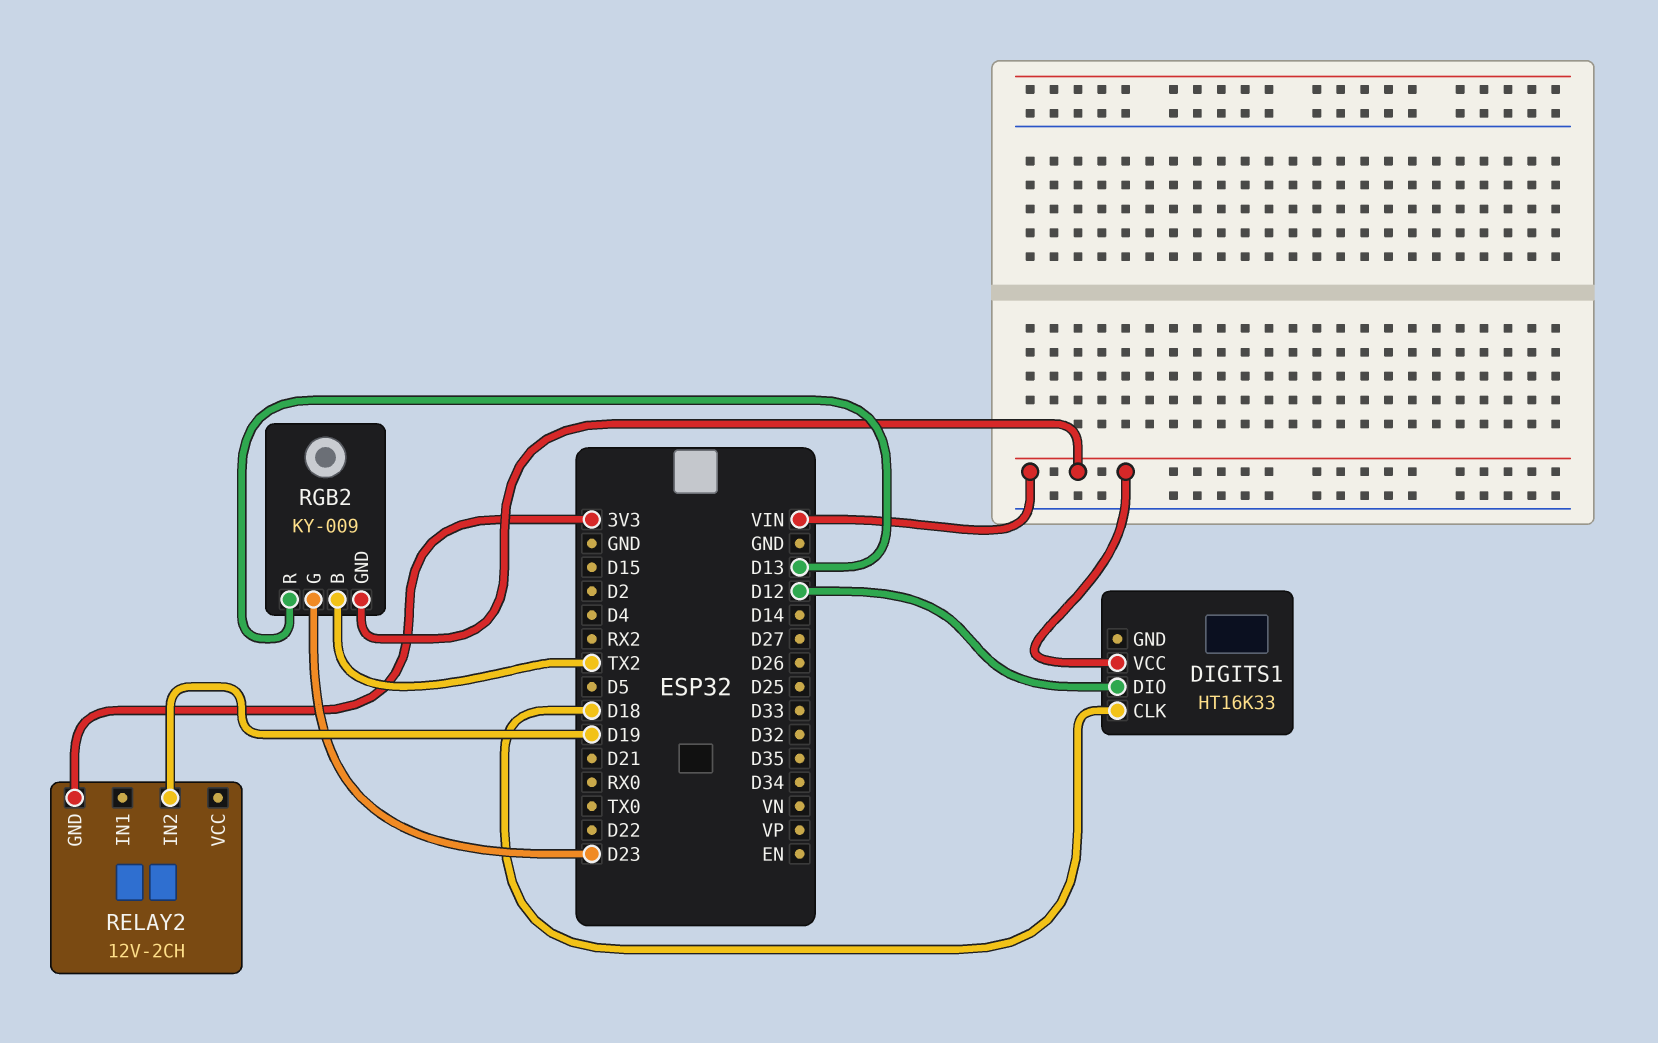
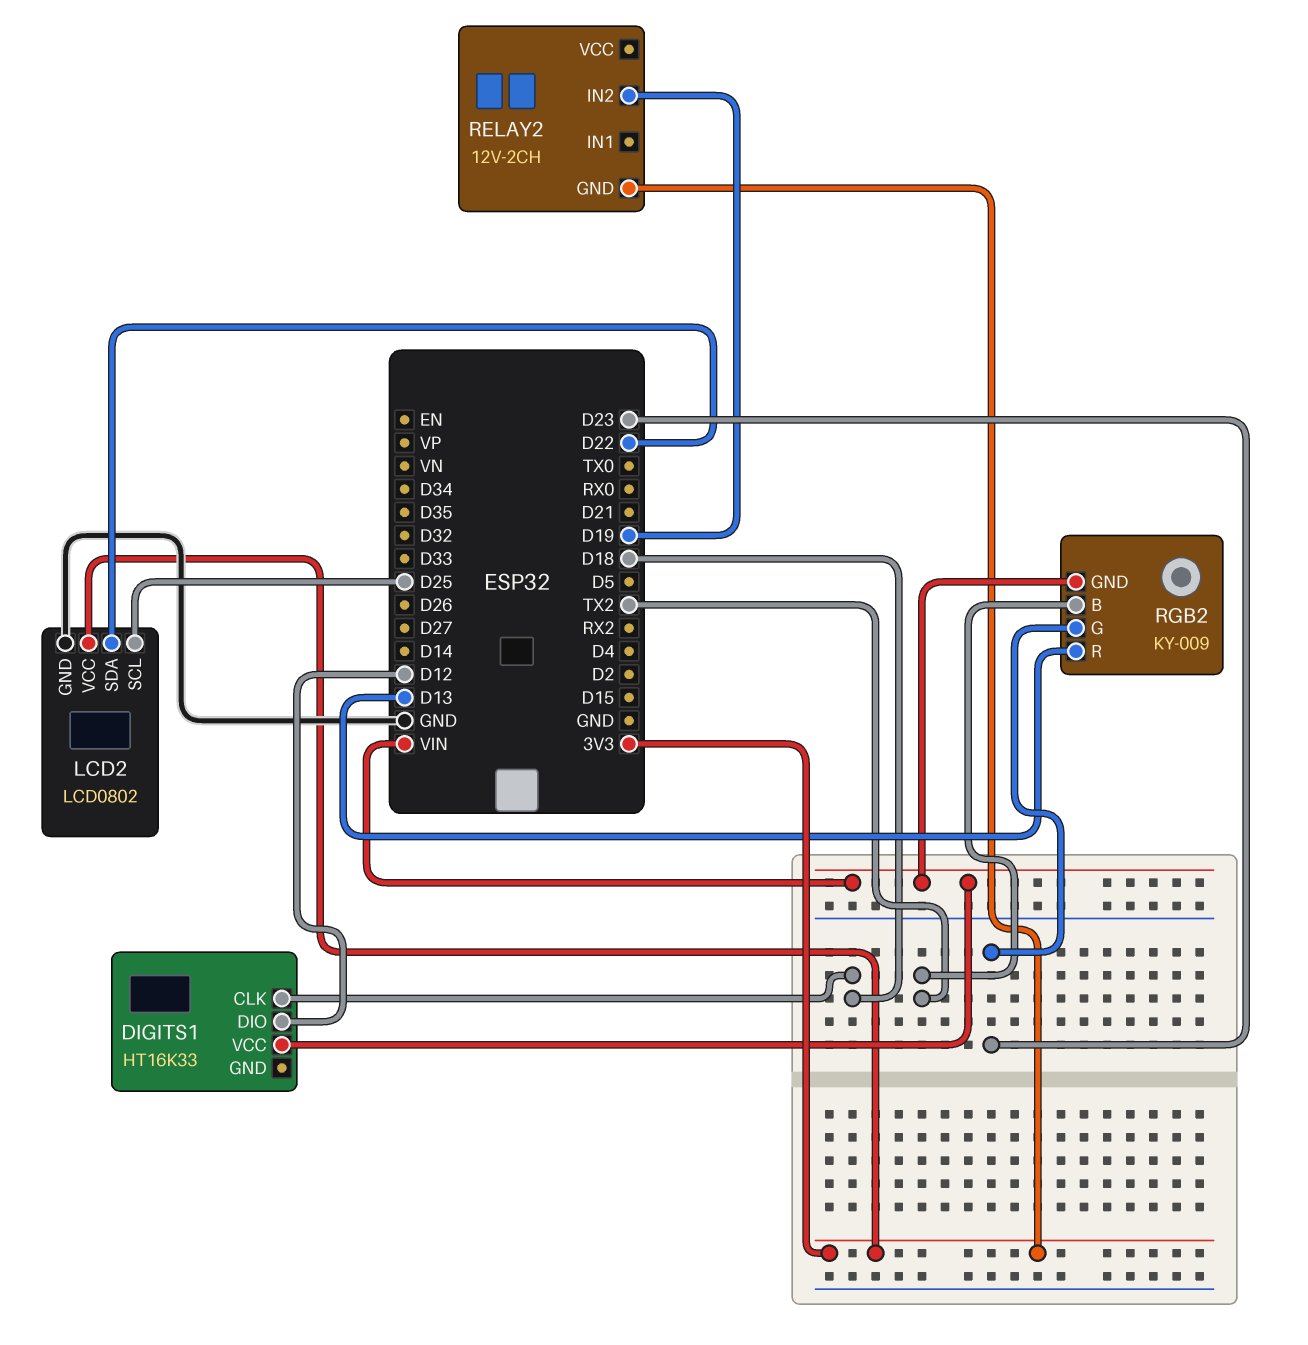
LCD2: none -> LCD0802
LCD2 pin GND: none -> GND
LCD2 pin SCL: none -> D25
LCD2 pin SDA: none -> D22
LCD2 pin VCC: none -> 3V3

